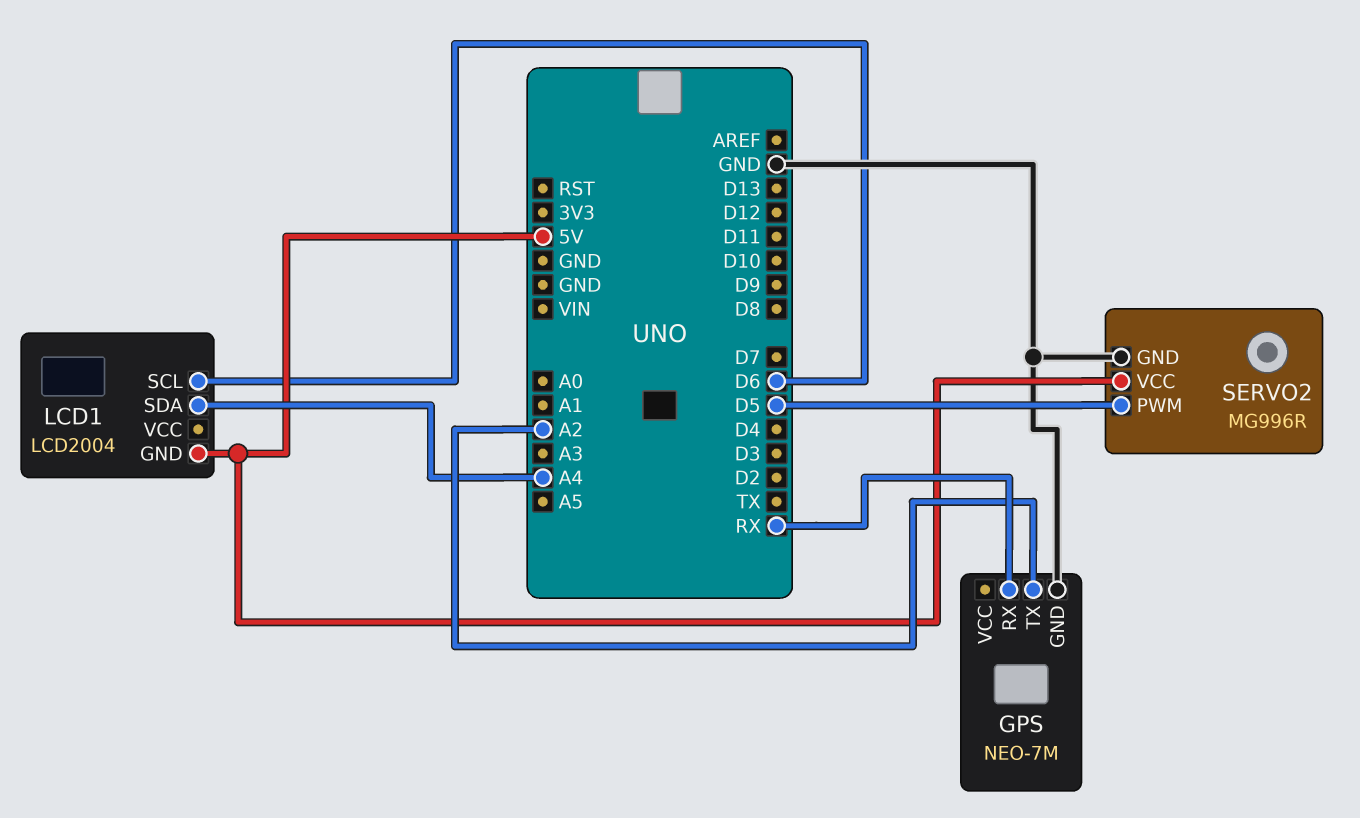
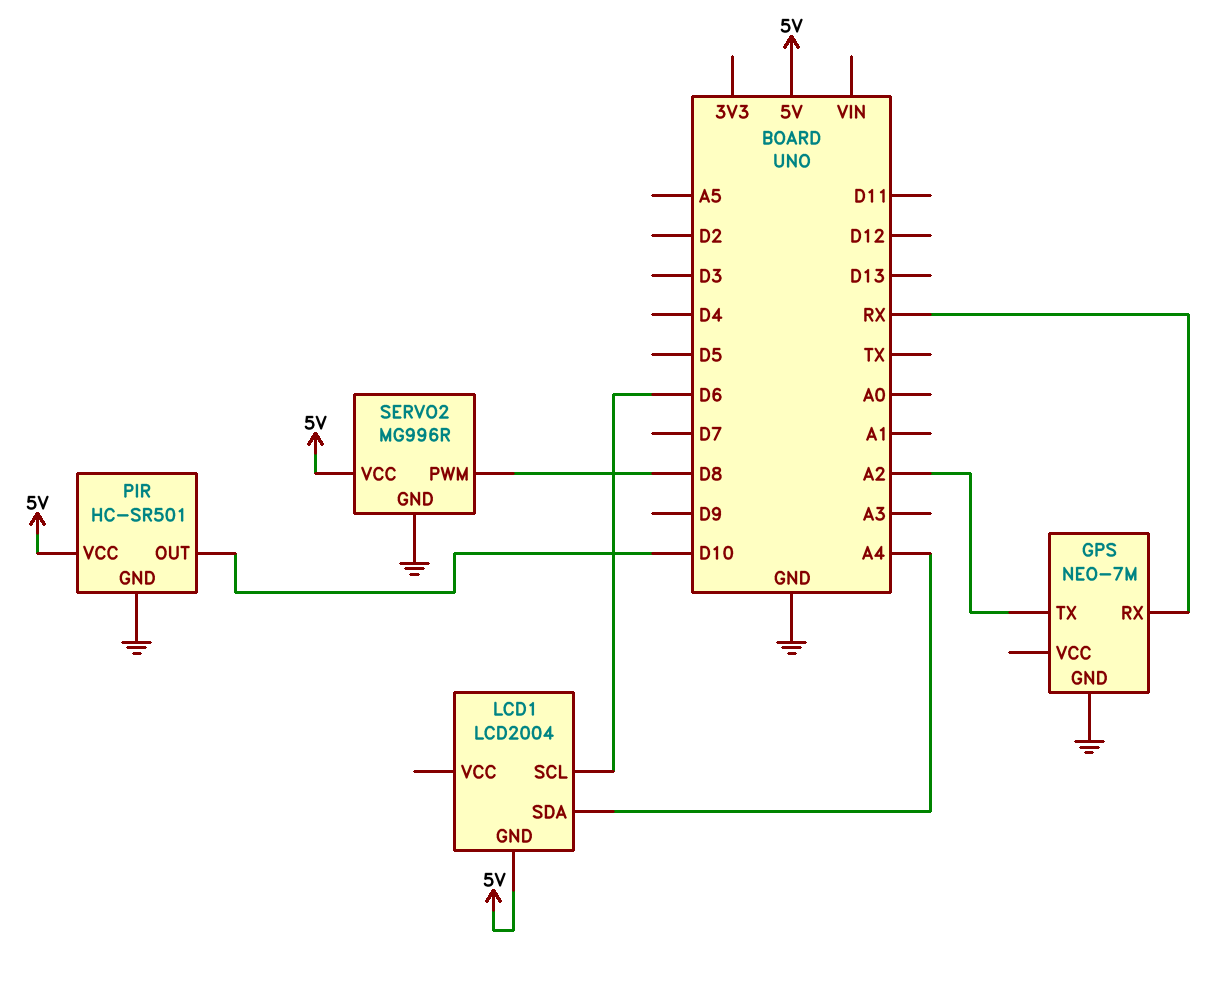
PIR: none -> HC-SR501
PIR pin GND: none -> GND
PIR pin OUT: none -> D10
PIR pin VCC: none -> 5V
SERVO2 pin PWM: D5 -> D8

